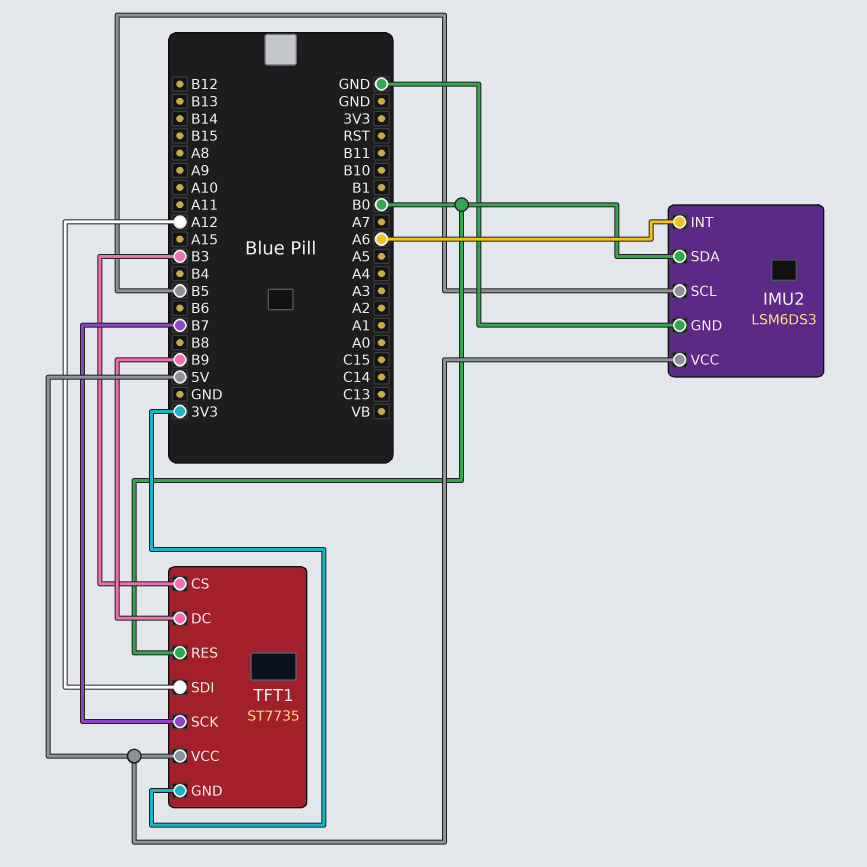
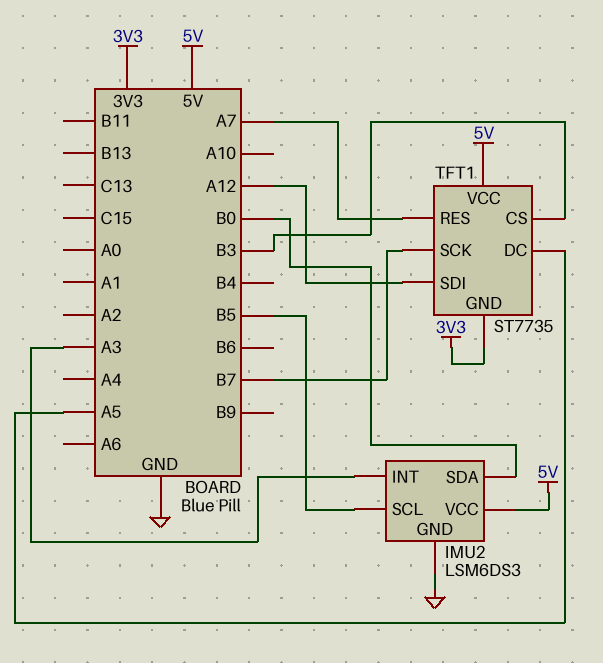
IMU2 pin INT: A6 -> A3
TFT1 pin DC: B9 -> A5
TFT1 pin RES: B0 -> A7

